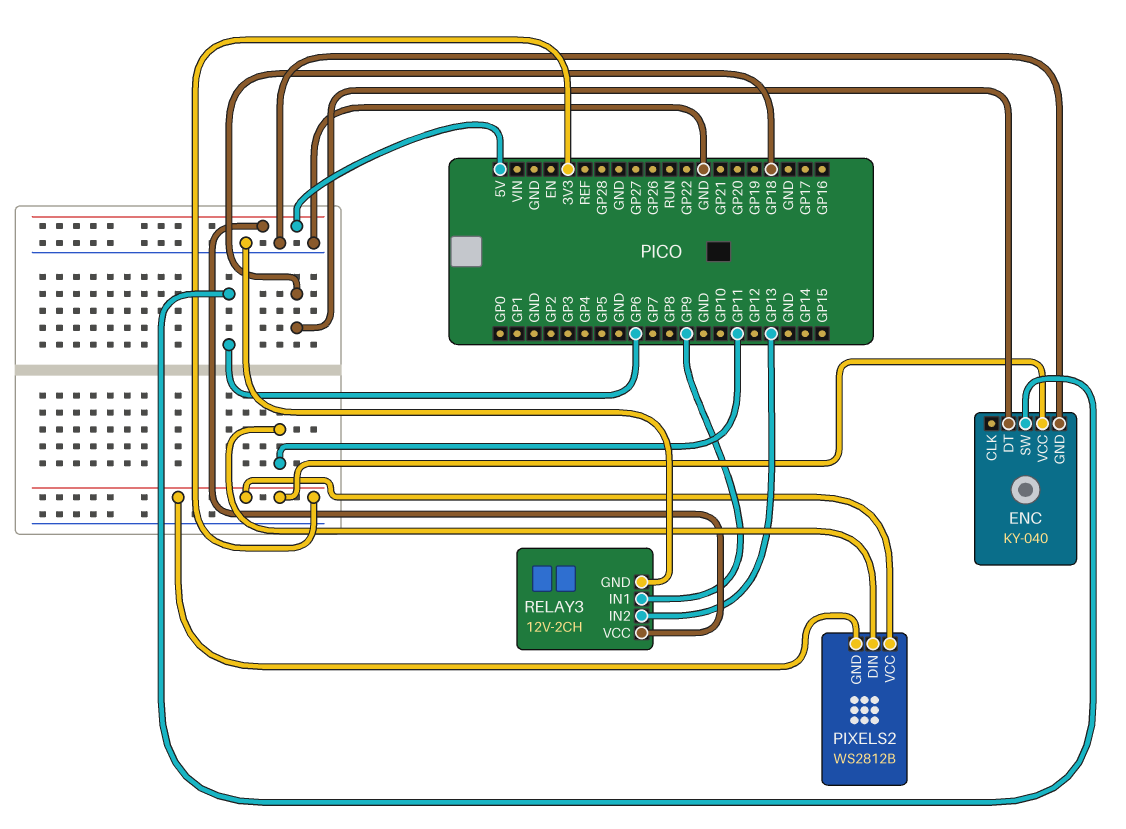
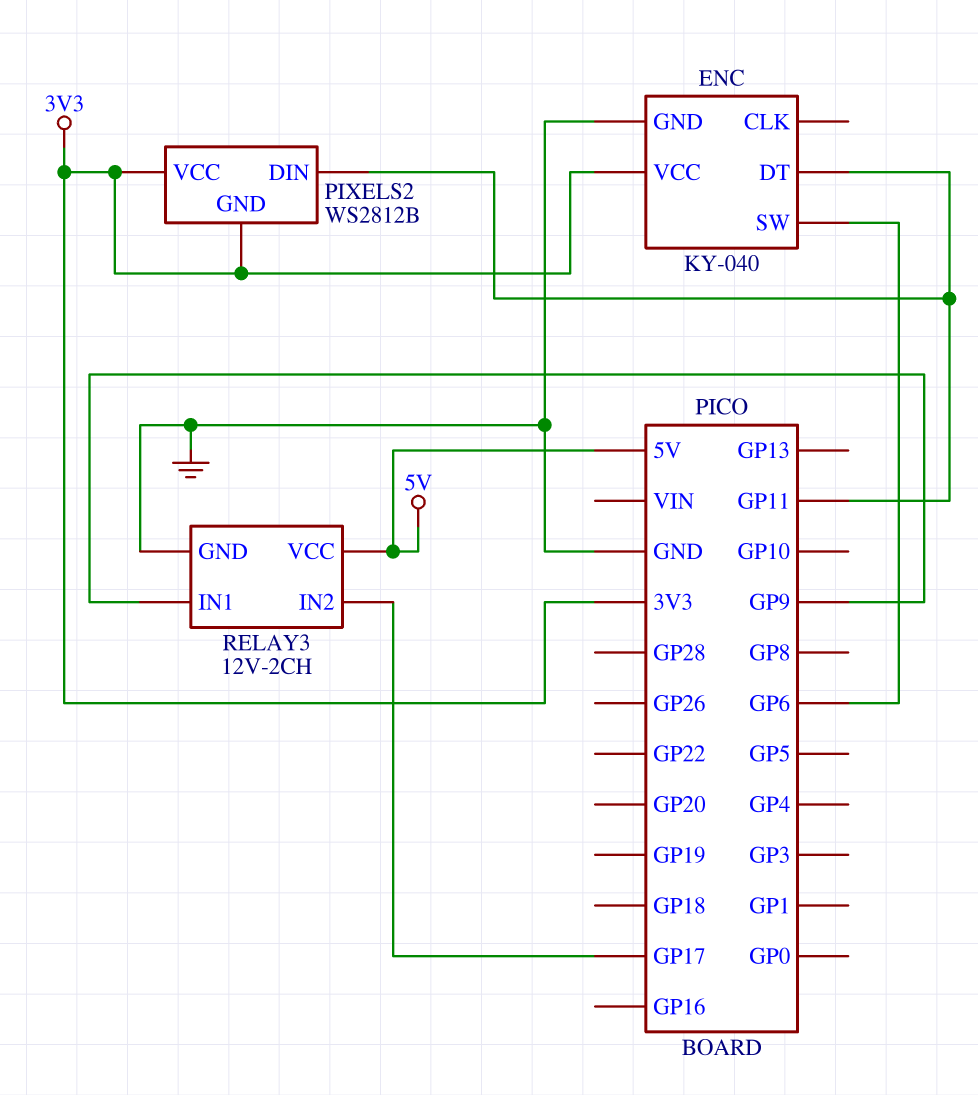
ENC pin DT: GP18 -> GP11
RELAY3 pin IN2: GP13 -> GP17

